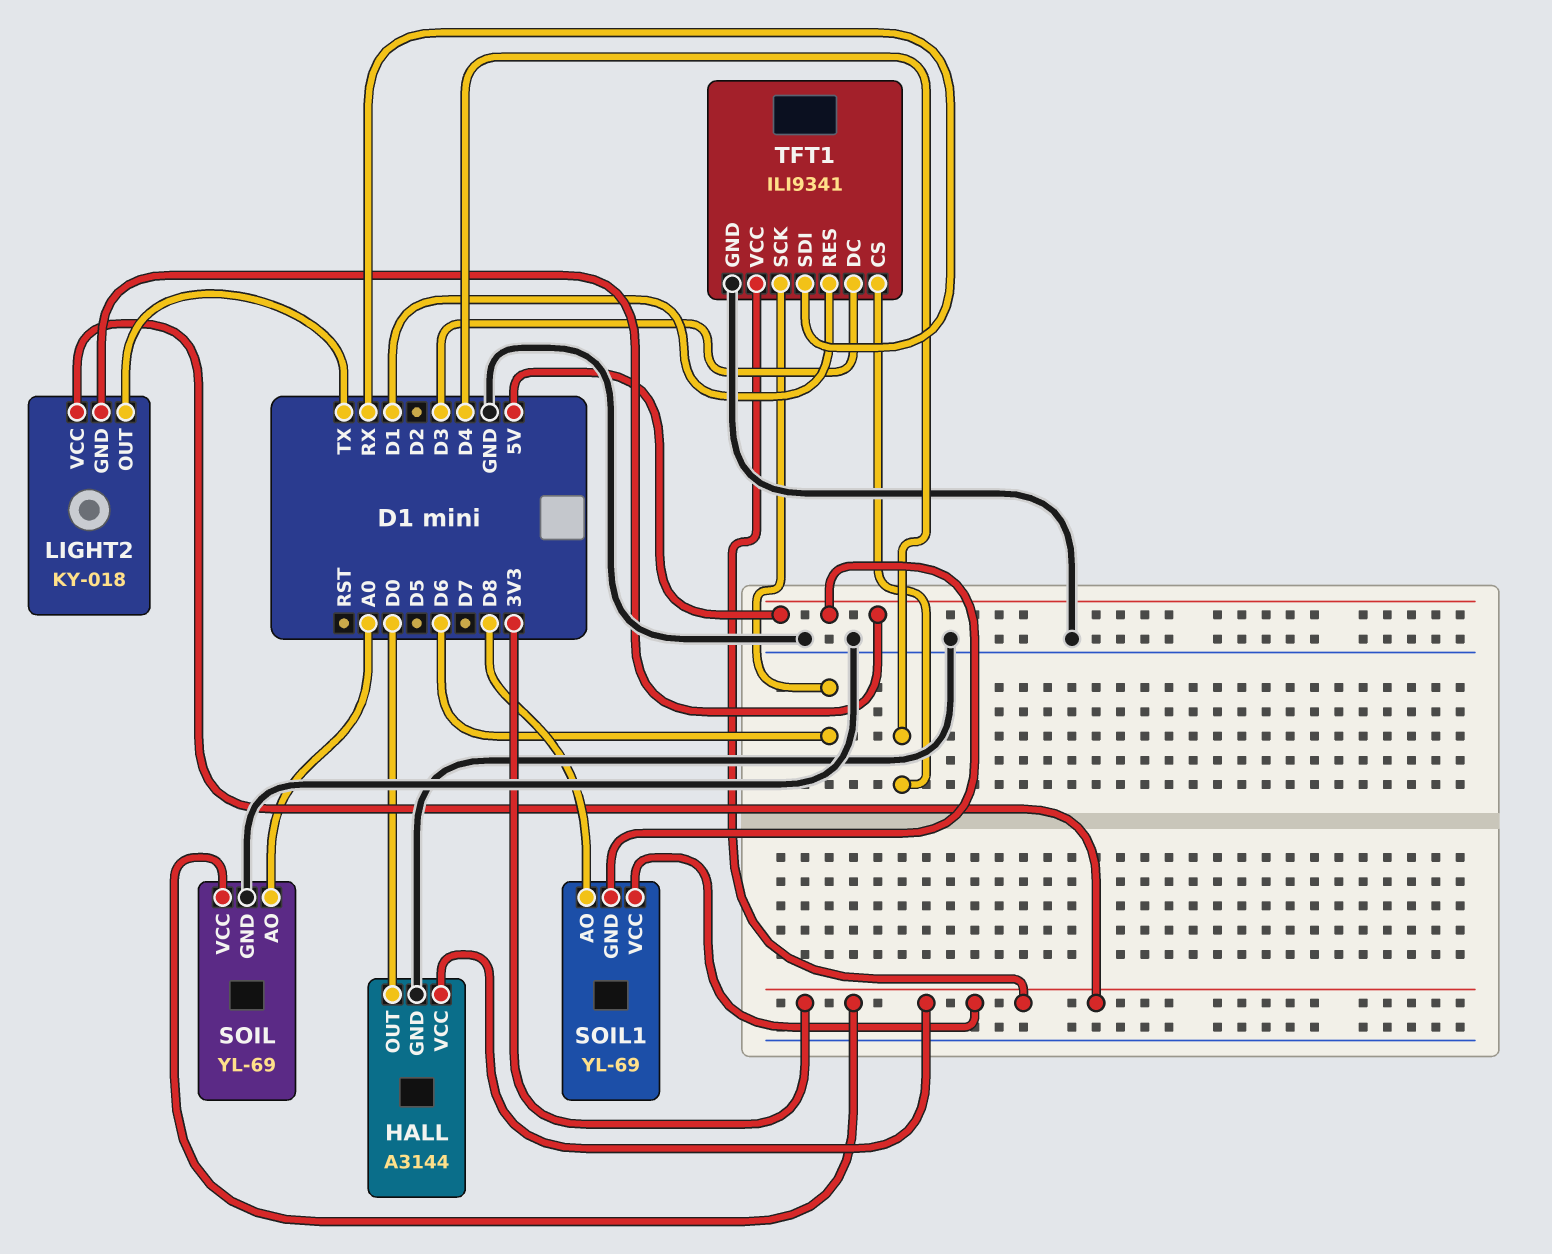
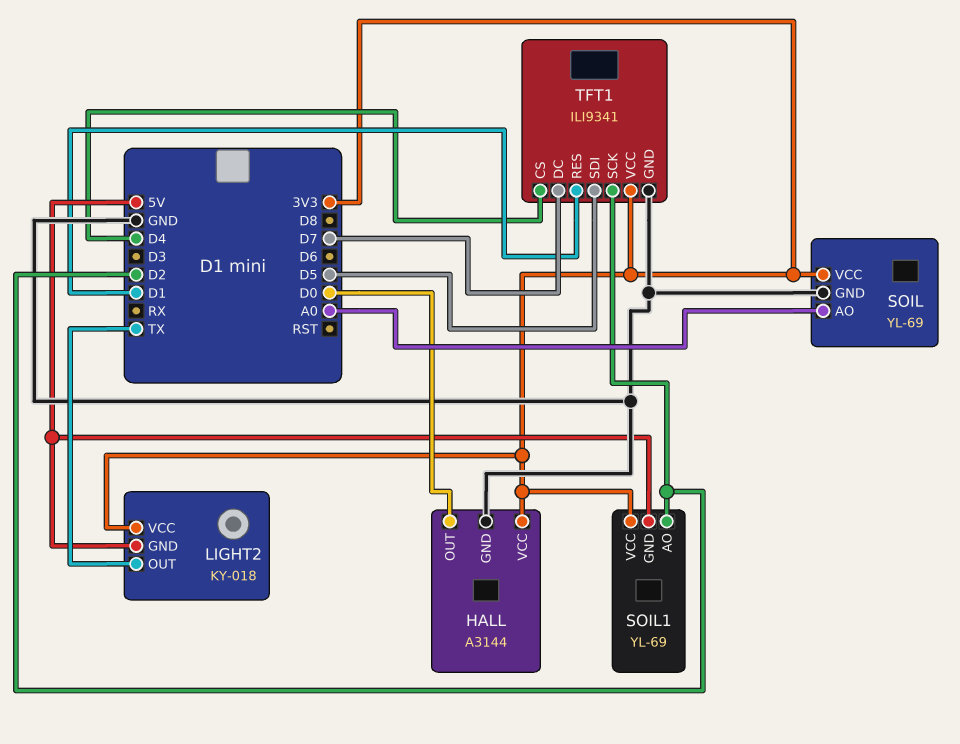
SOIL1 pin AO: D8 -> D2
TFT1 pin DC: D3 -> D7
TFT1 pin SCK: D6 -> D2
TFT1 pin SDI: RX -> D5

